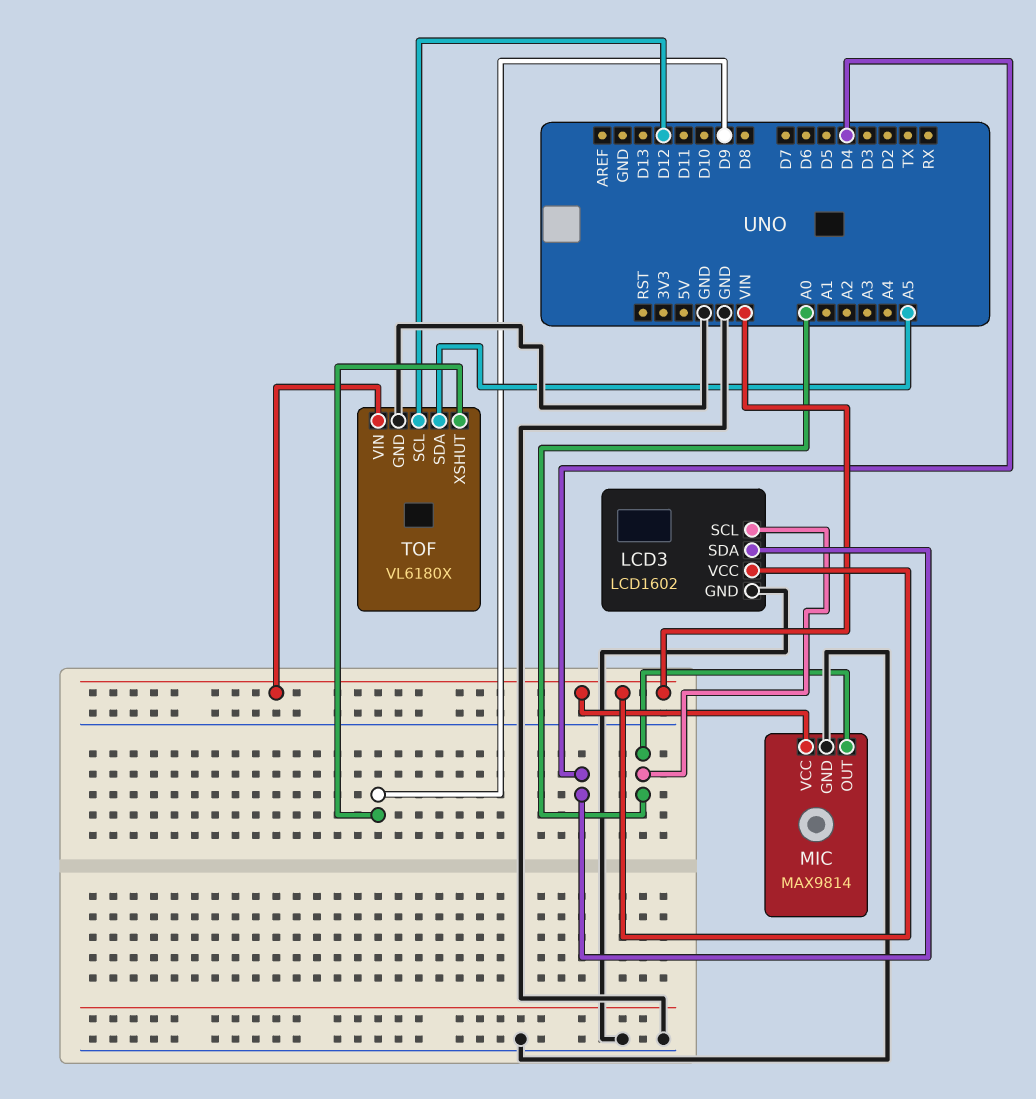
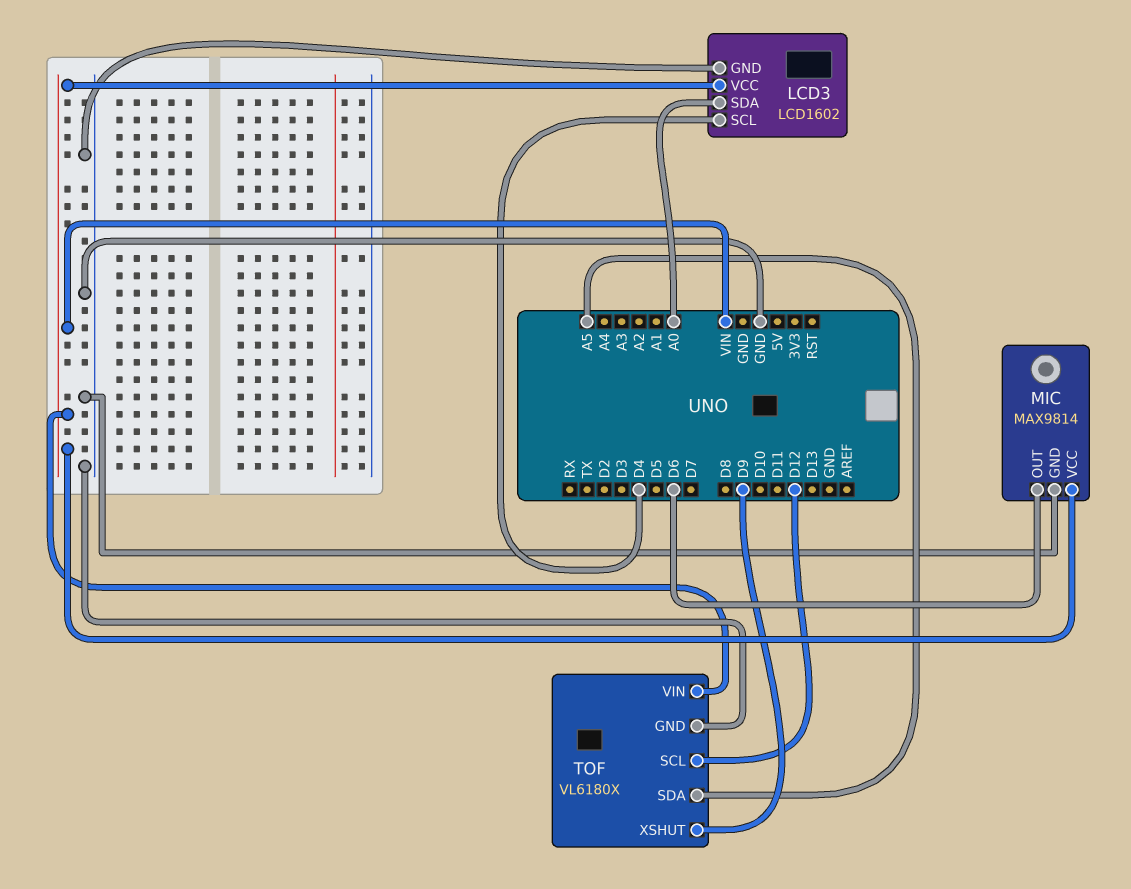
LCD3 pin SCL: A0 -> D4
LCD3 pin SDA: D4 -> A0
MIC pin OUT: A0 -> D6

